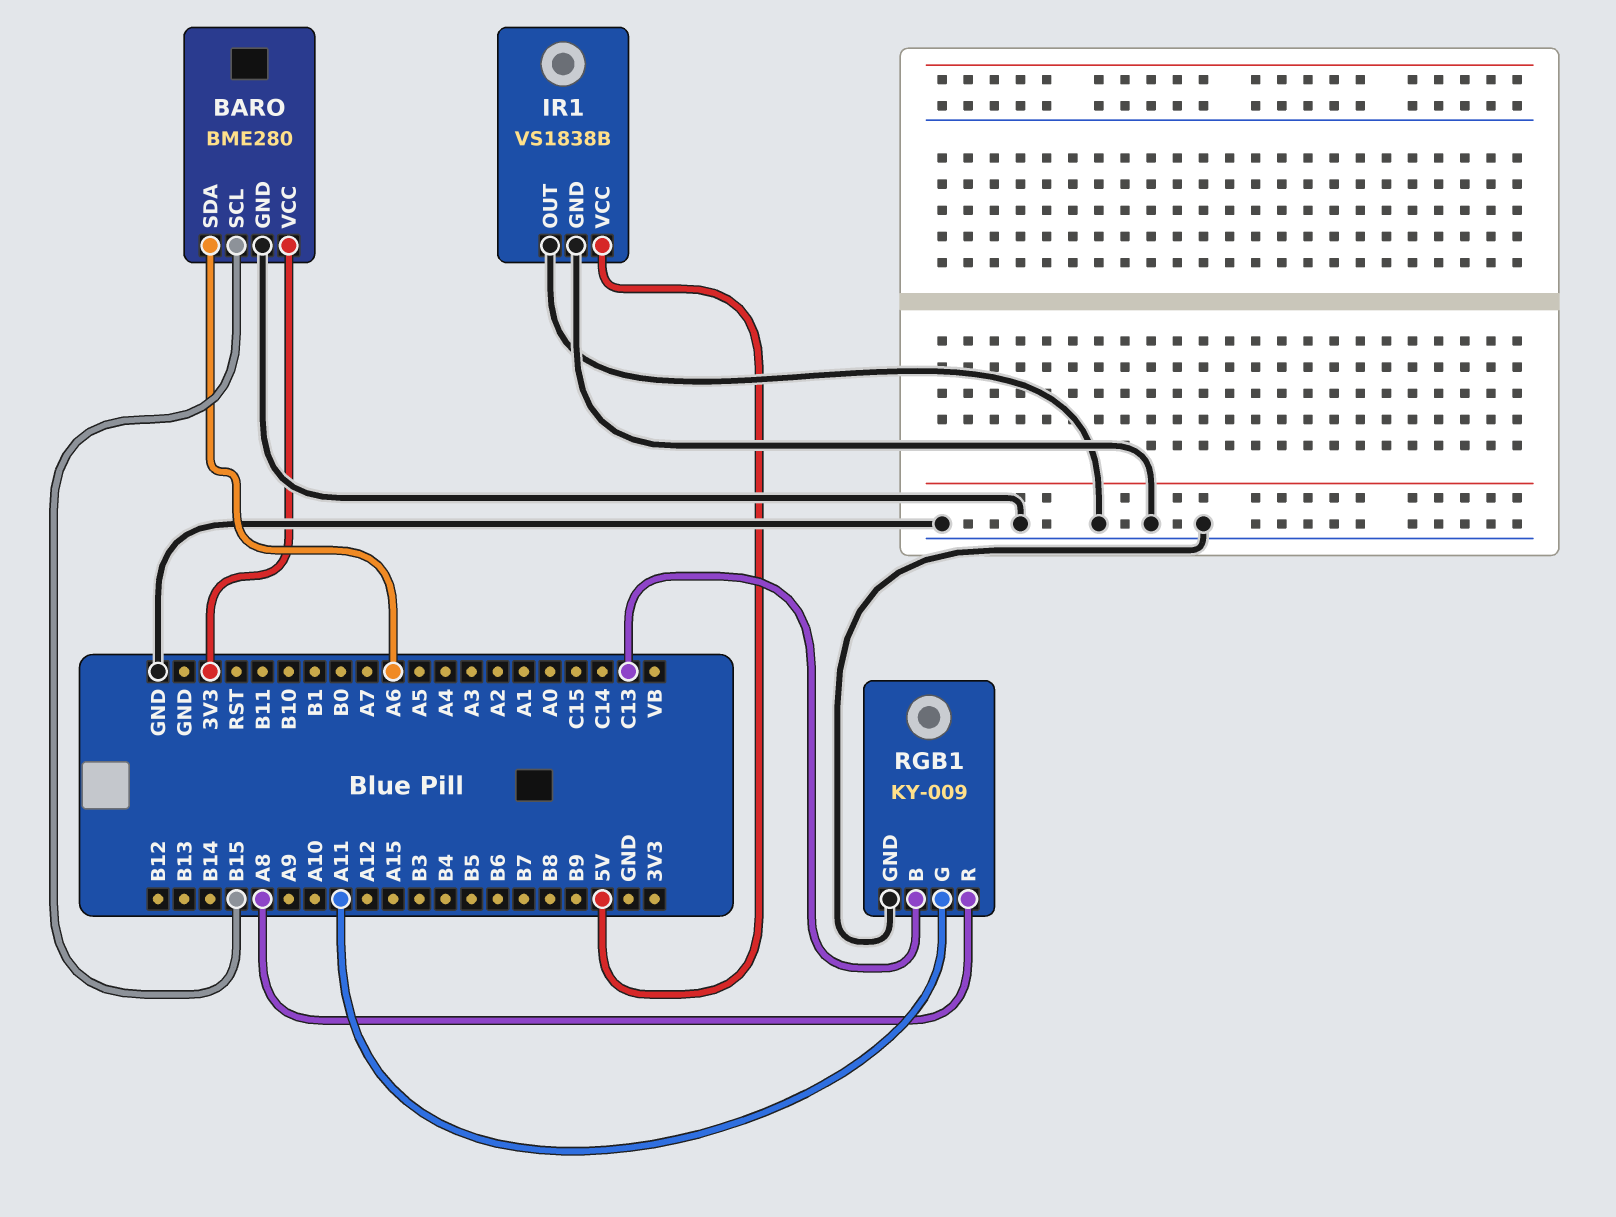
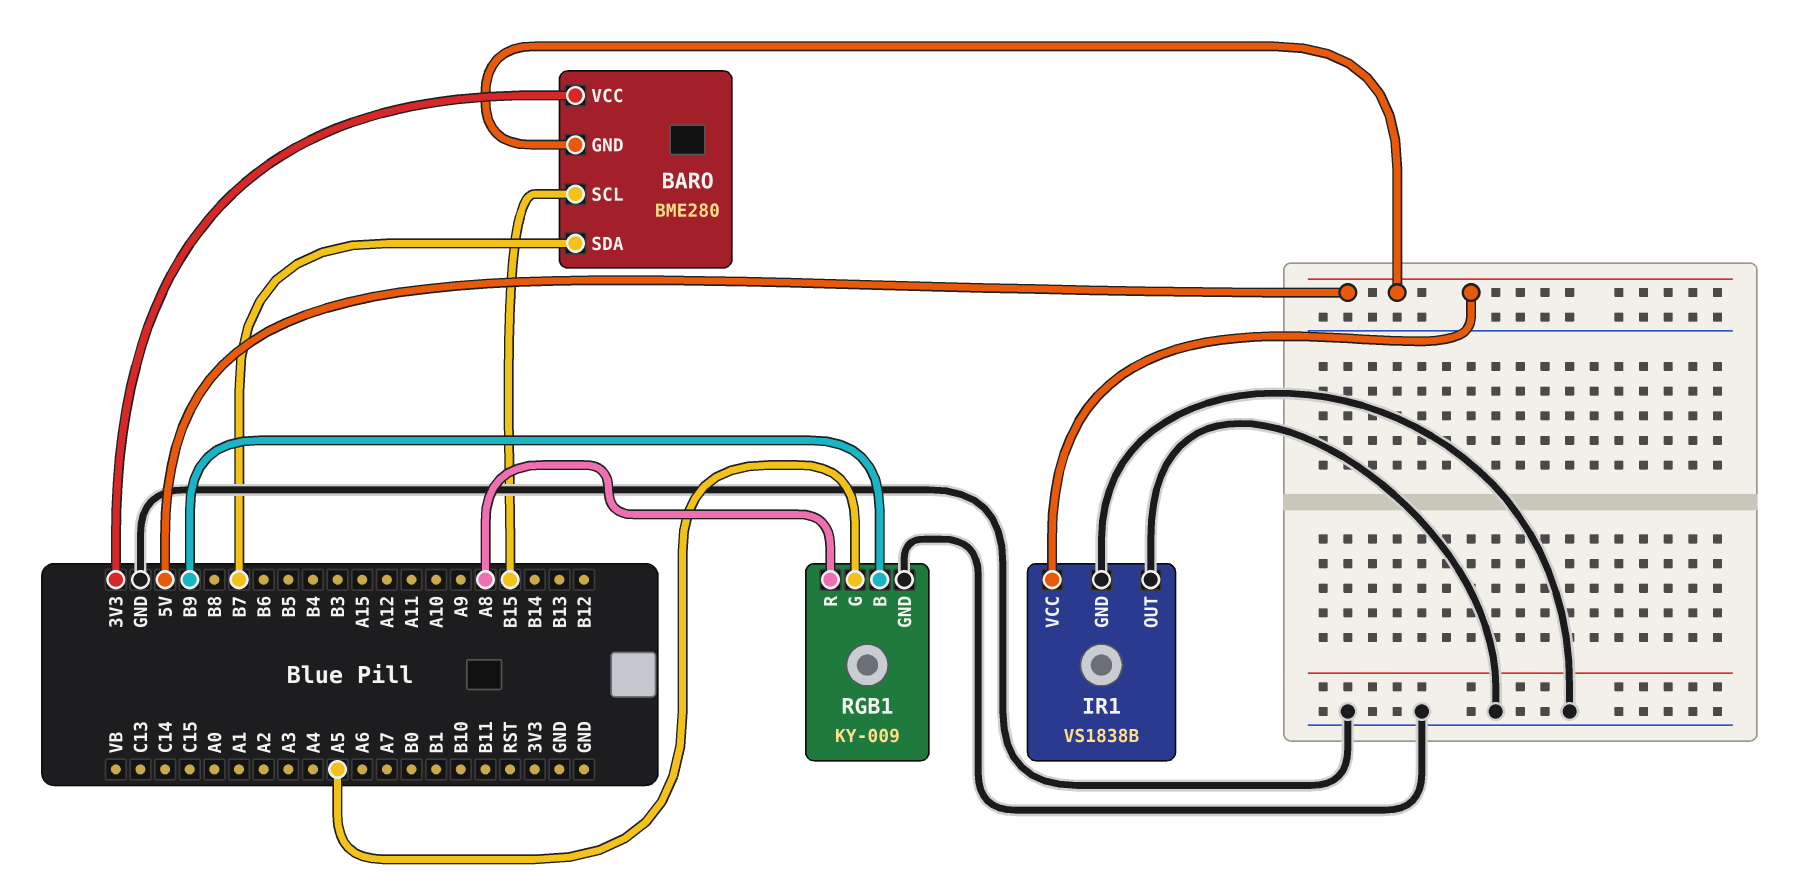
BARO pin GND: GND -> 5V
BARO pin SDA: A6 -> B7
RGB1 pin B: C13 -> B9
RGB1 pin G: A11 -> A5

